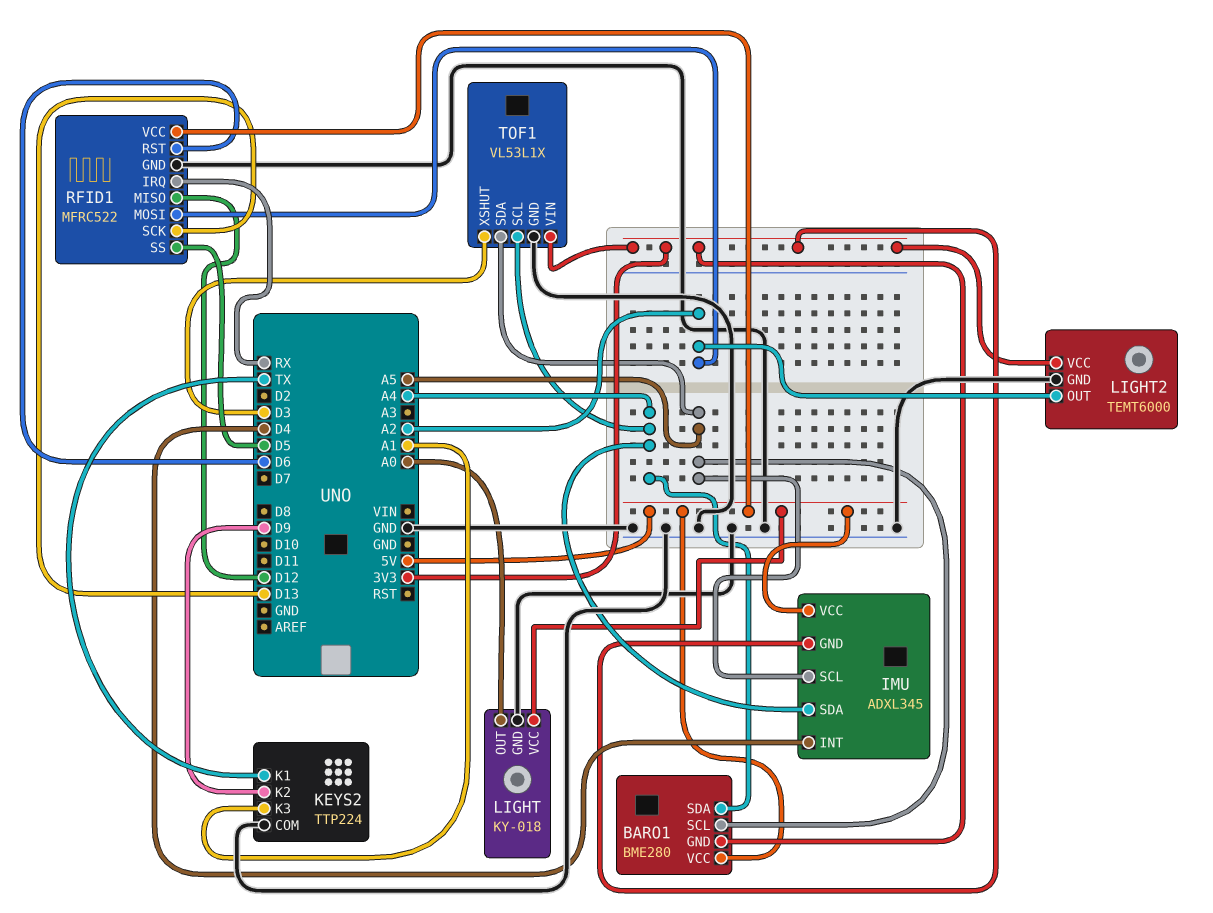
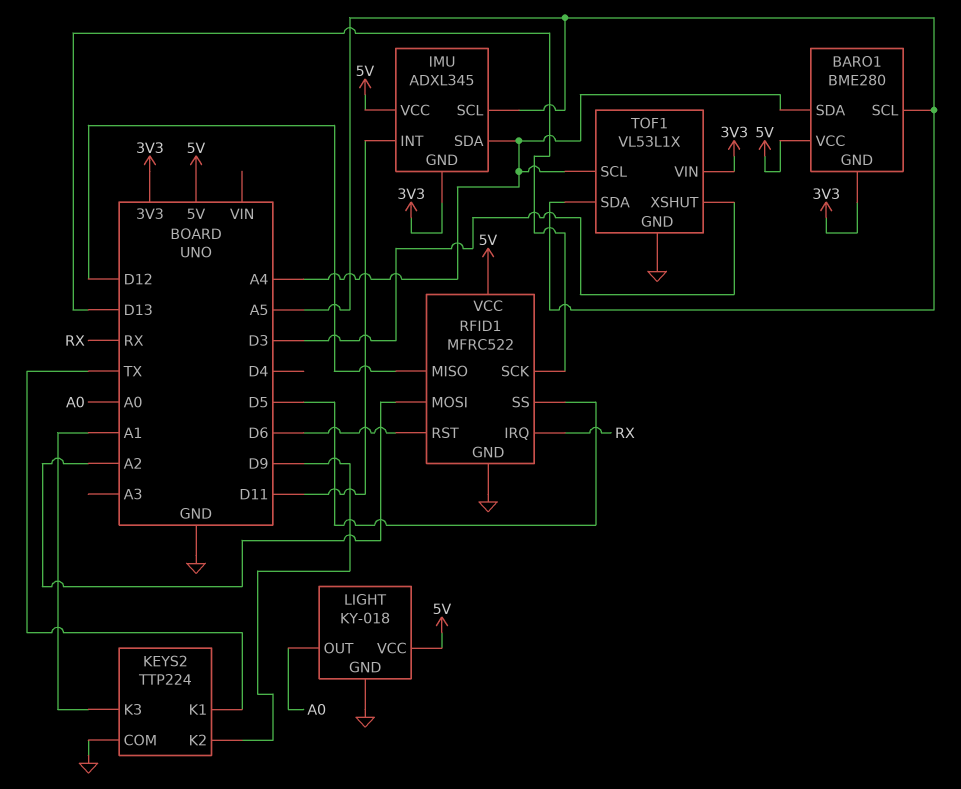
IMU pin INT: D4 -> D11
LIGHT2: TEMT6000 -> none
LIGHT2 pin GND: GND -> none
LIGHT2 pin OUT: A2 -> none
LIGHT2 pin VCC: 3V3 -> none

